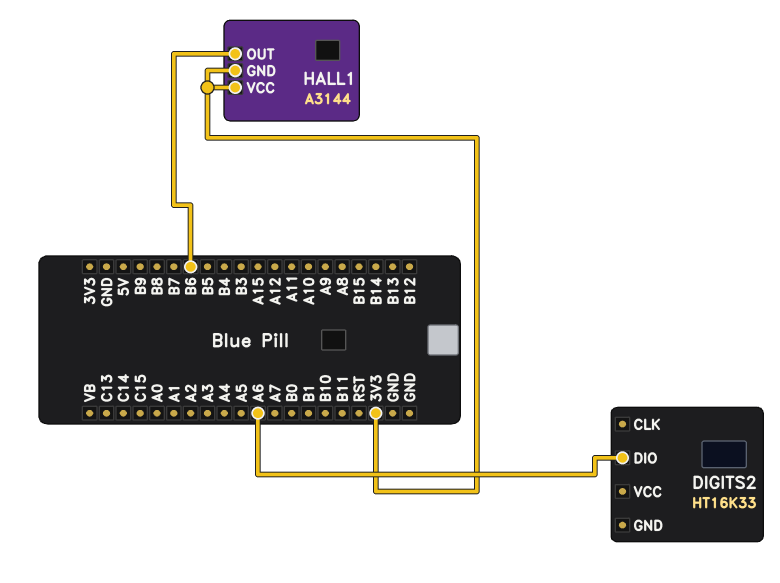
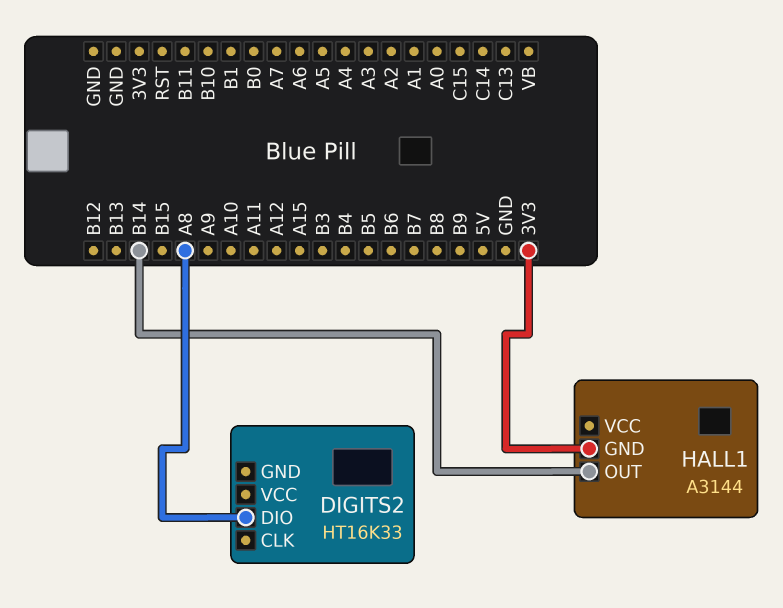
DIGITS2 pin DIO: A6 -> A8
HALL1 pin OUT: B6 -> B14
HALL1 pin VCC: 3V3 -> none

